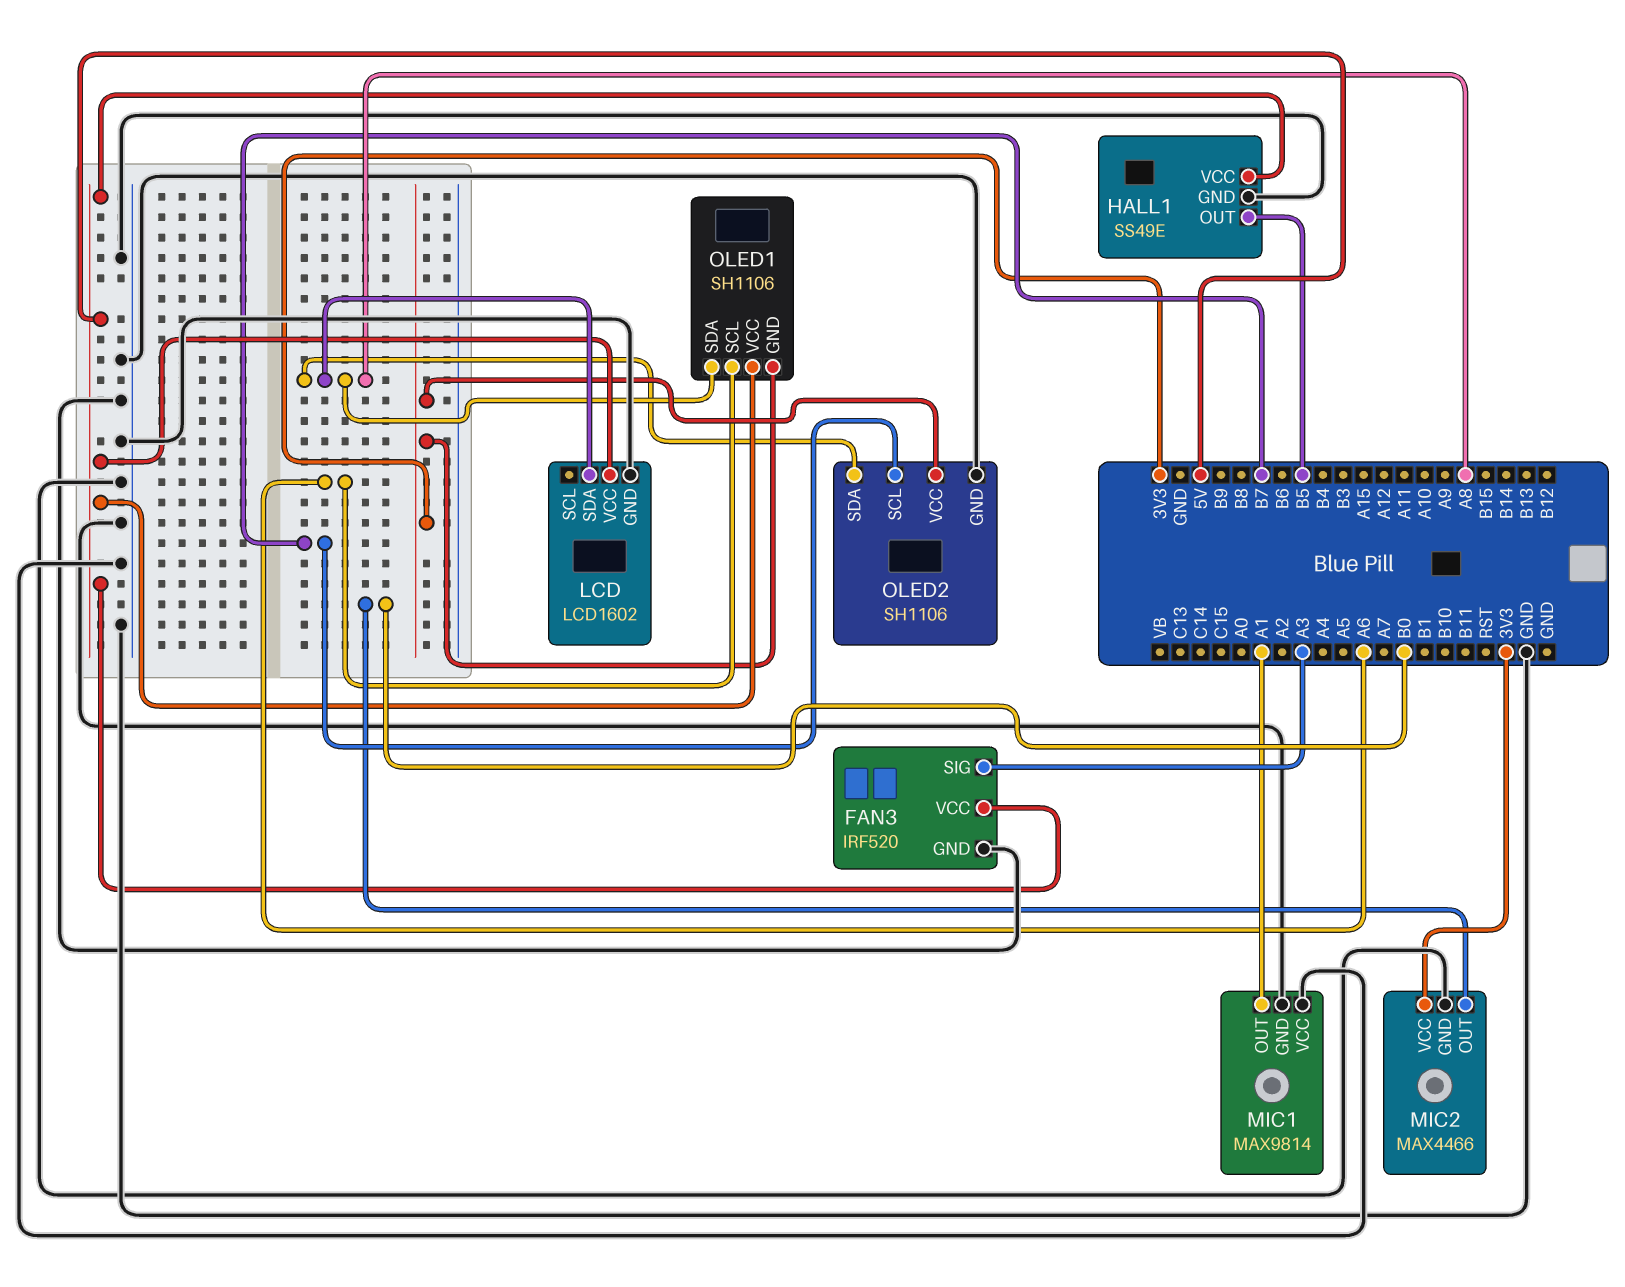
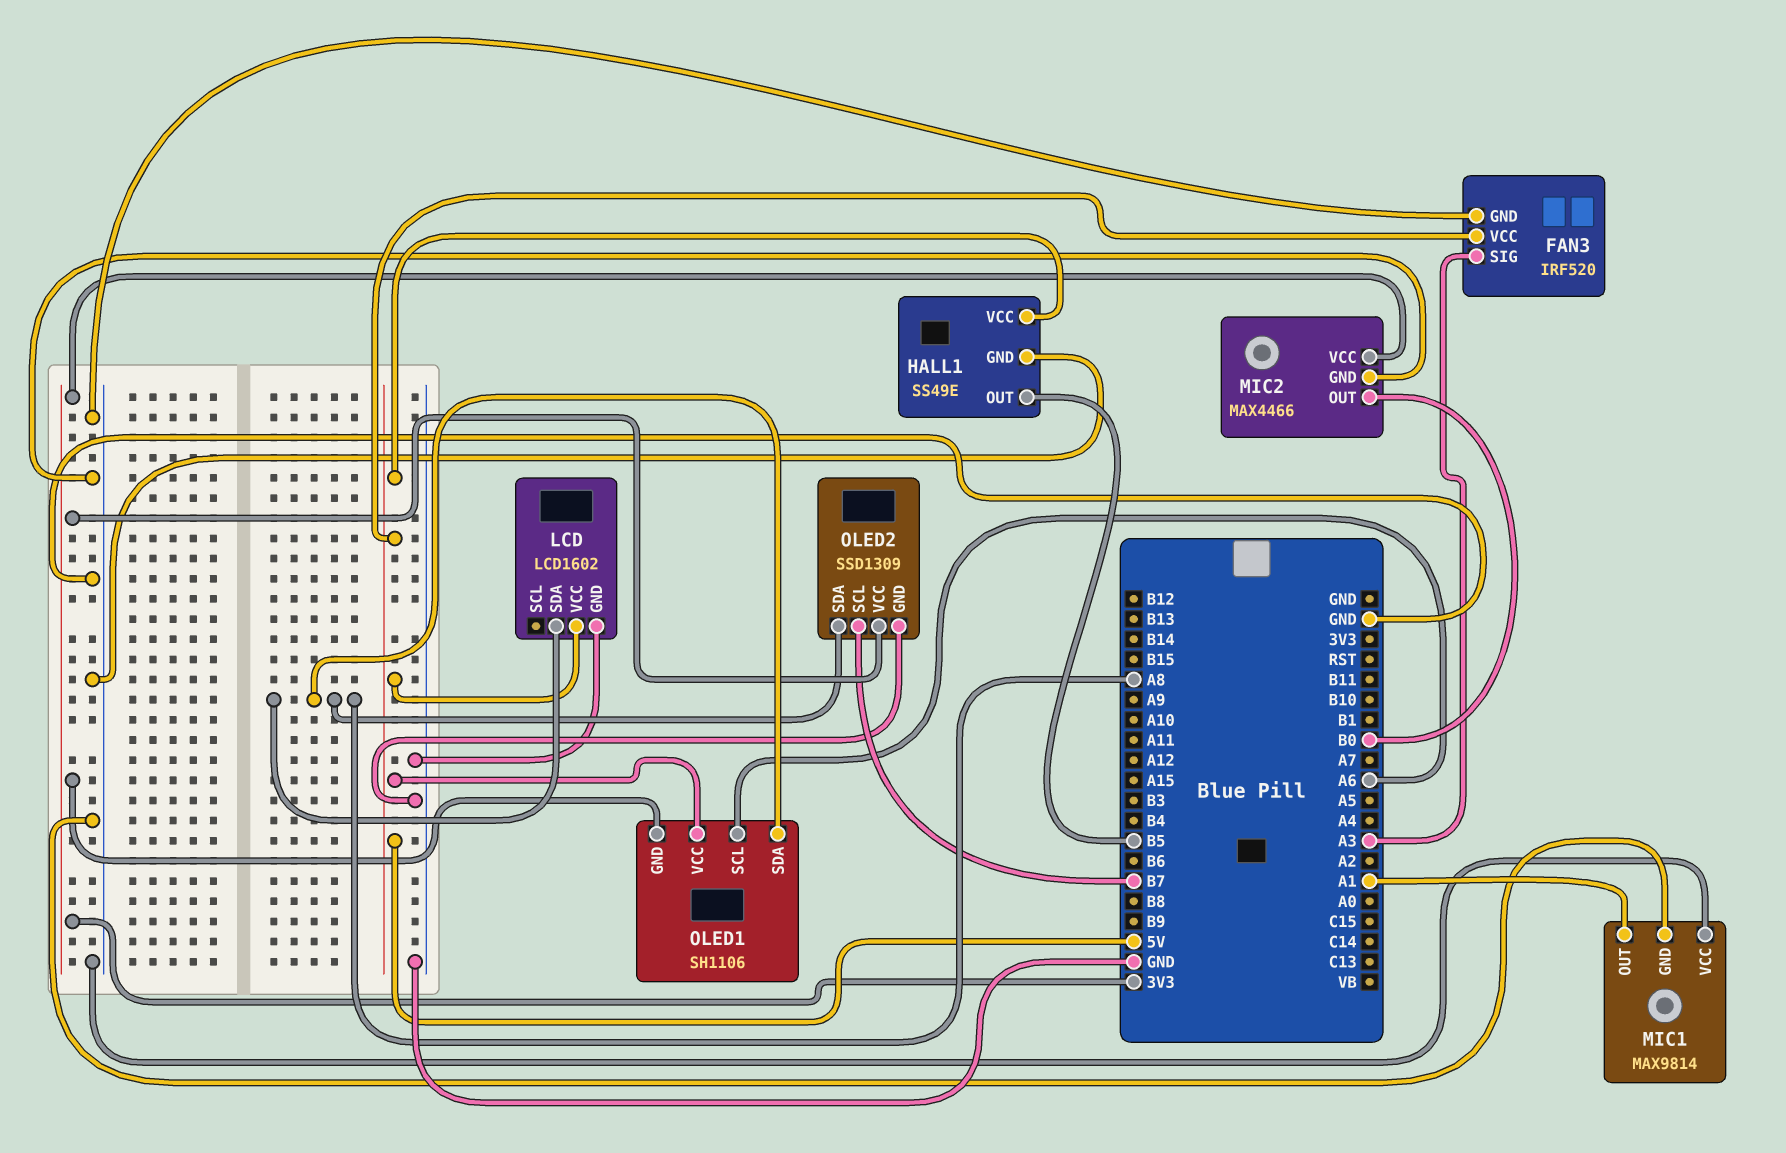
OLED2: SH1106 -> SSD1309

